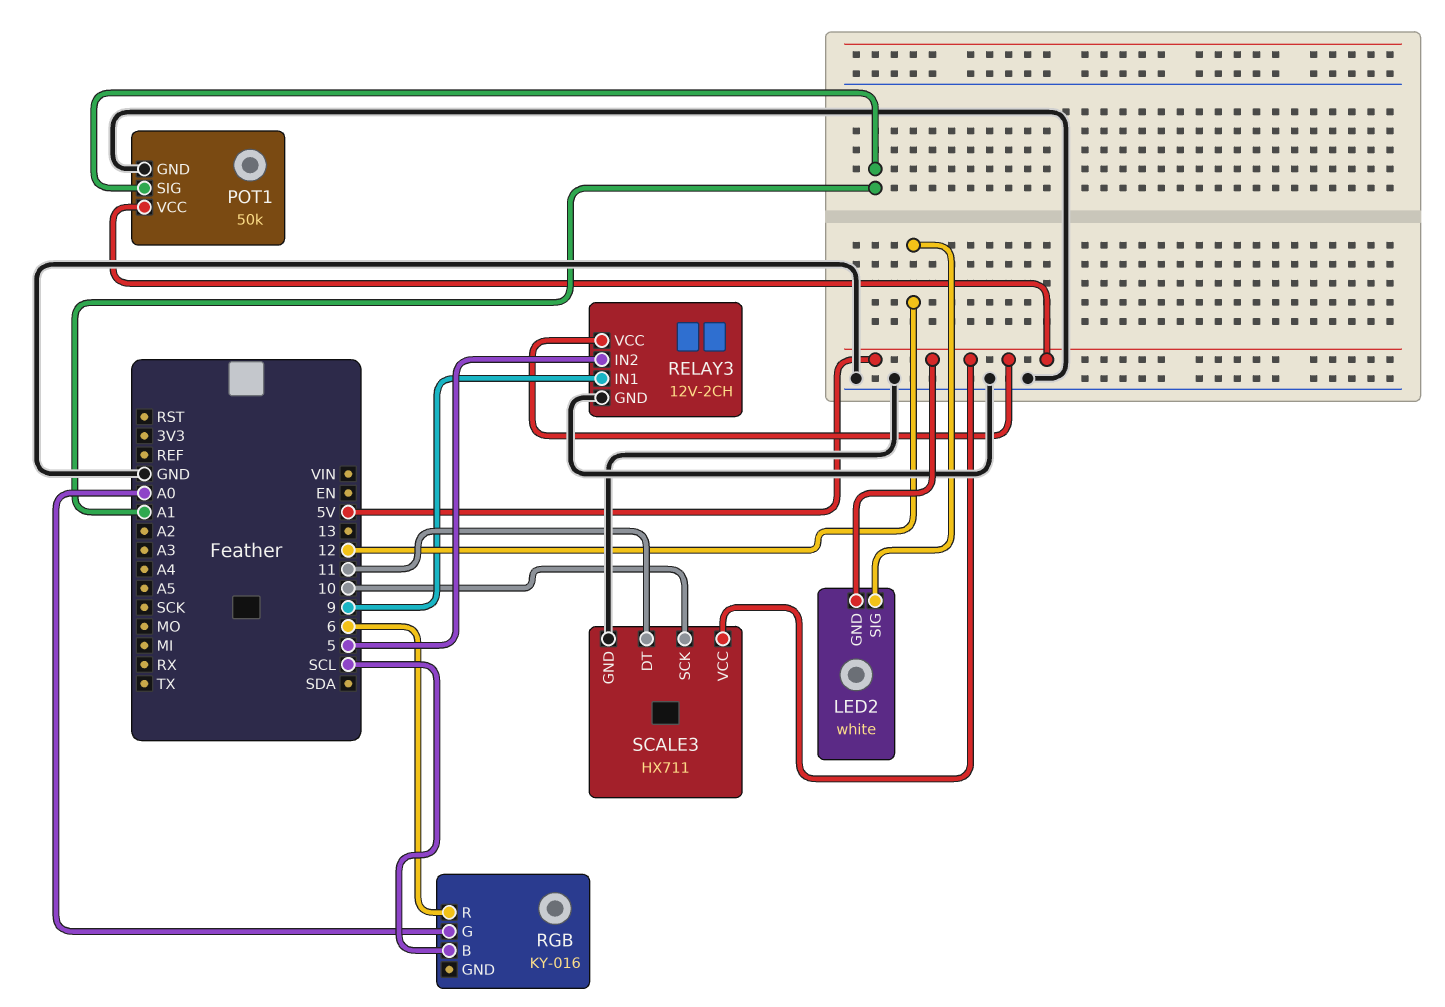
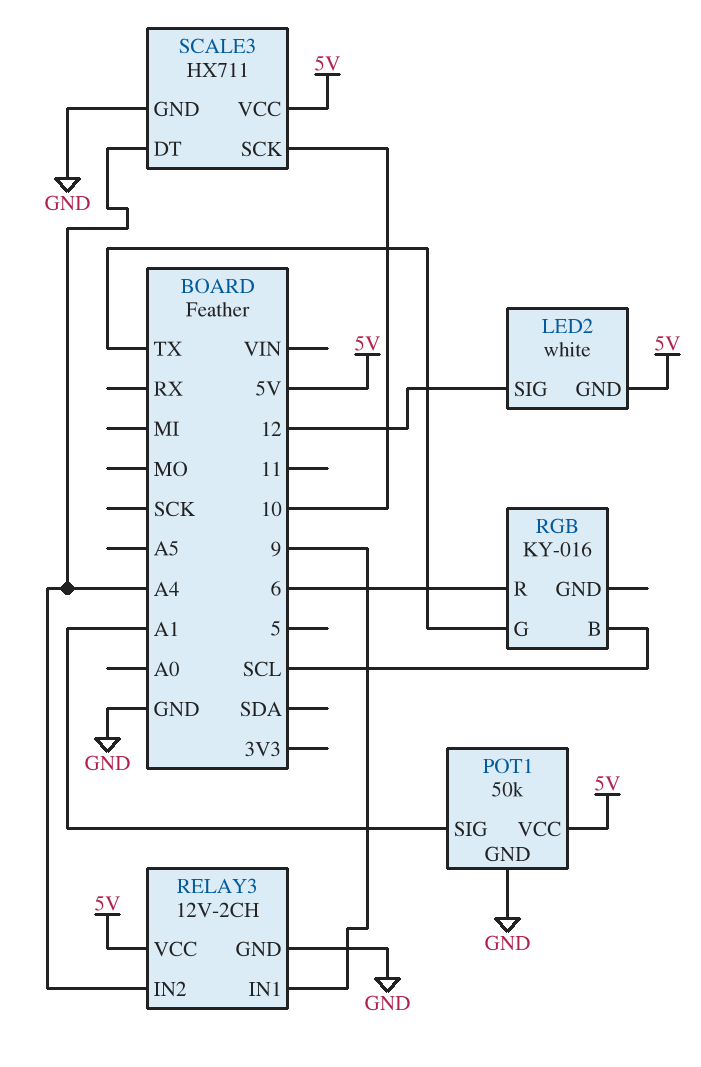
RELAY3 pin IN2: 5 -> A4
RGB pin G: A0 -> TX
SCALE3 pin DT: 11 -> A4

